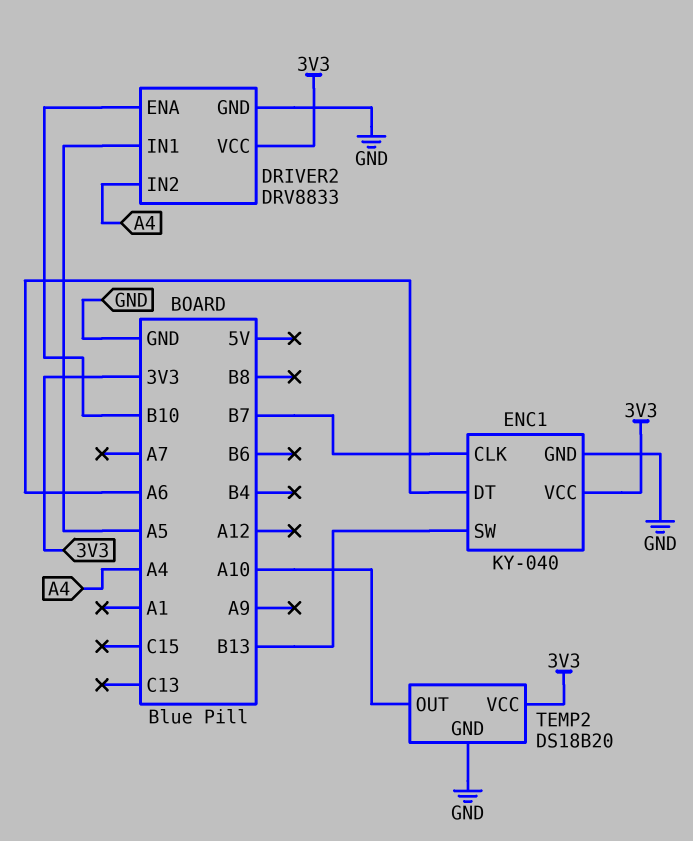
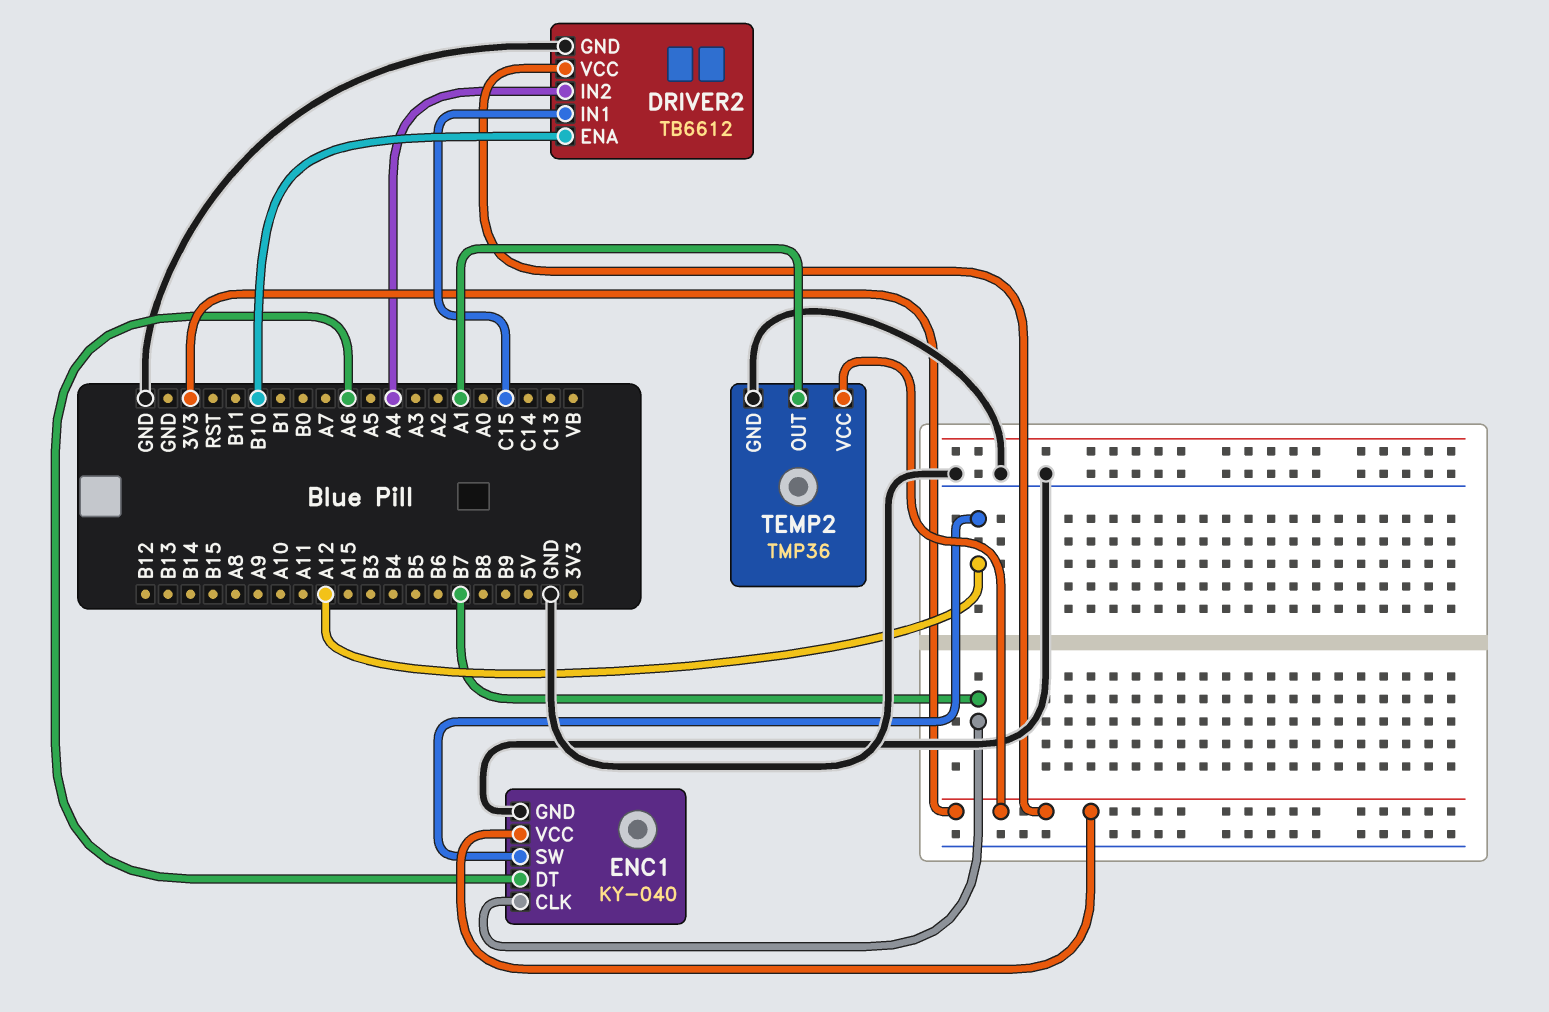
DRIVER2: DRV8833 -> TB6612
DRIVER2 pin IN1: A5 -> C15
ENC1 pin SW: B13 -> A12
TEMP2: DS18B20 -> TMP36
TEMP2 pin OUT: A10 -> A1

